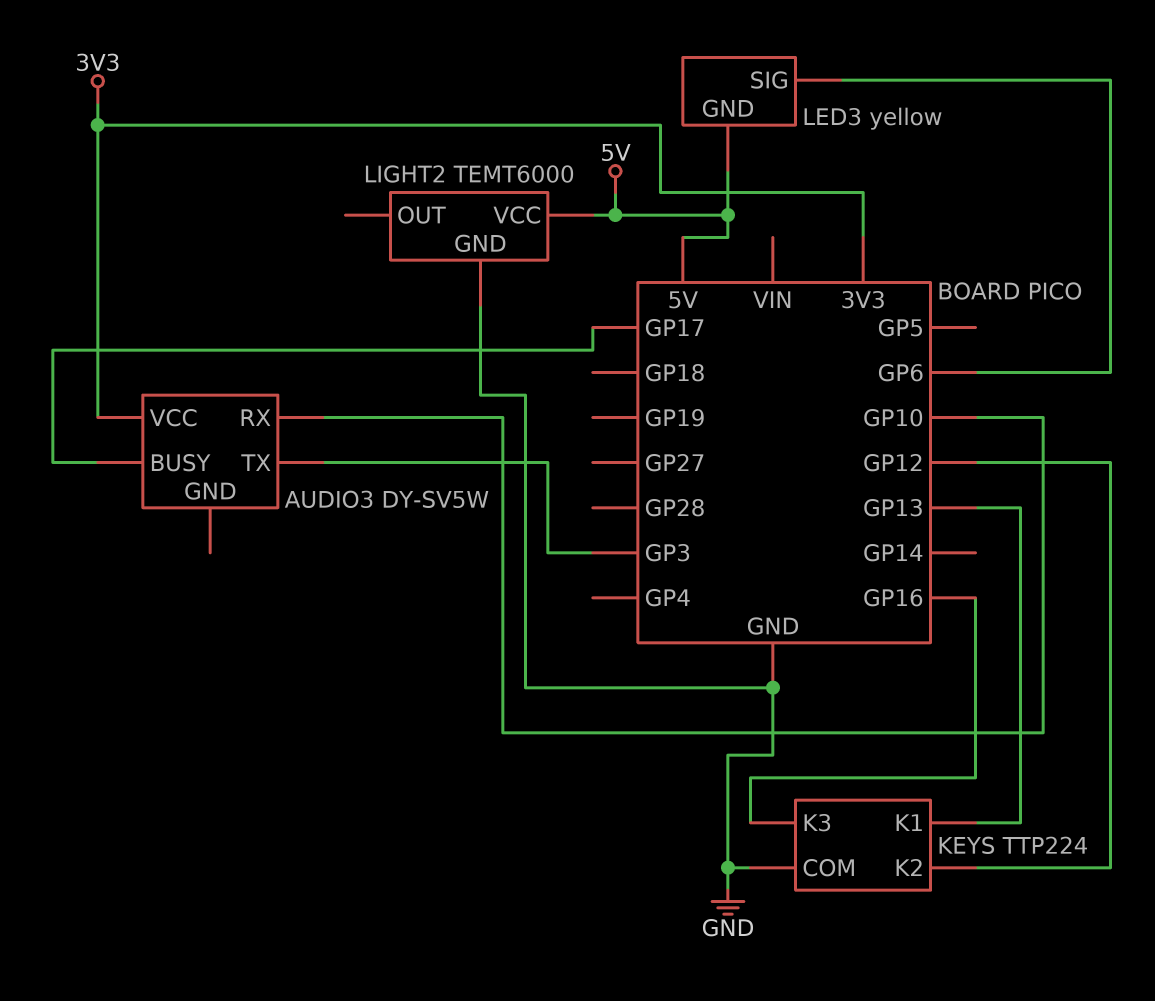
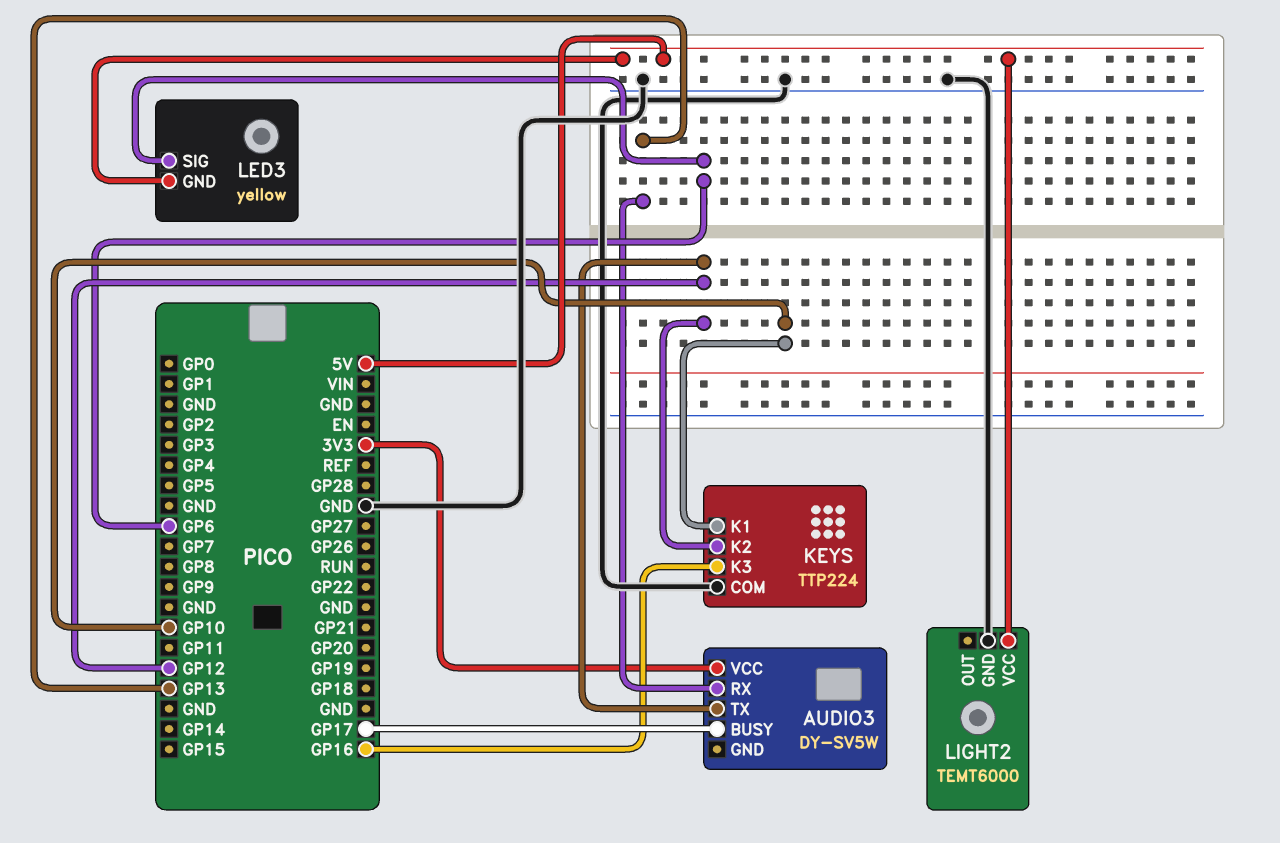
AUDIO3 pin RX: GP10 -> GP13
AUDIO3 pin TX: GP3 -> GP12
KEYS pin K1: GP13 -> GP10

